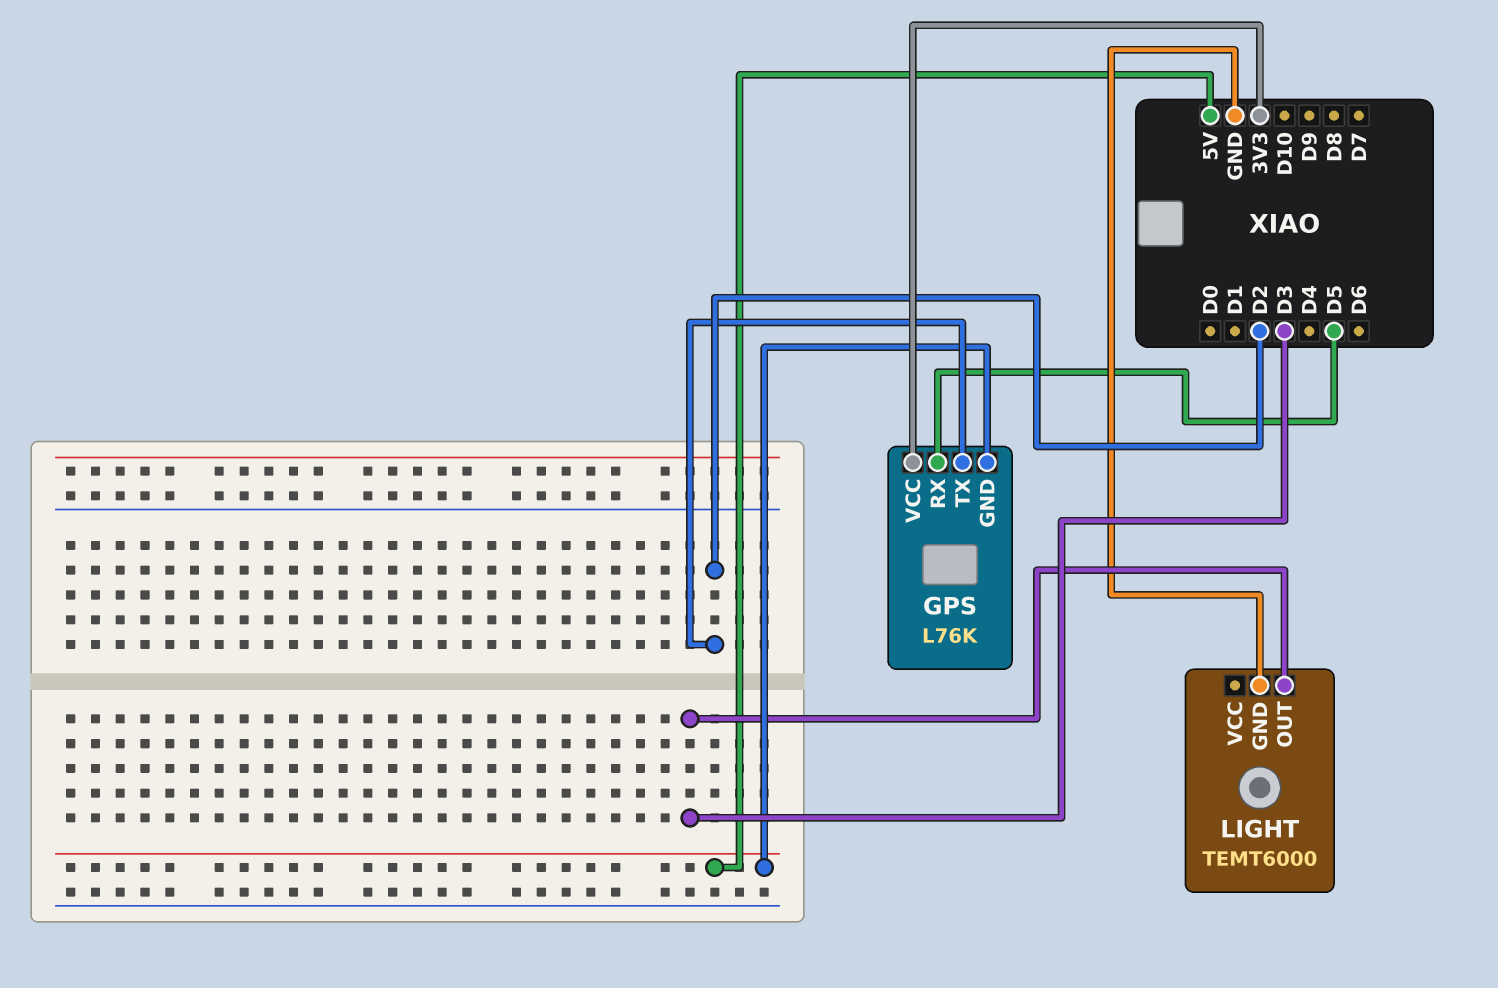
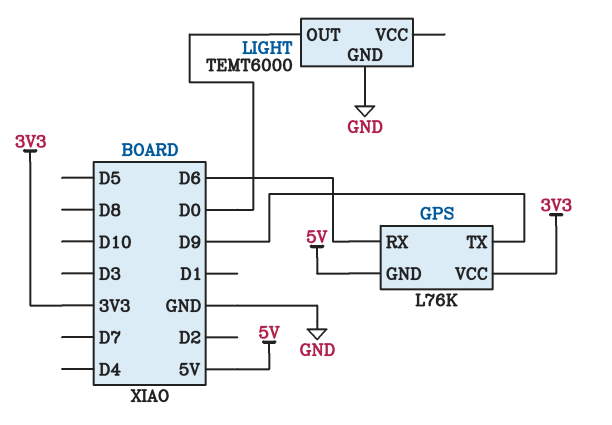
GPS pin RX: D5 -> D6
GPS pin TX: D2 -> D9
LIGHT pin OUT: D3 -> D0

